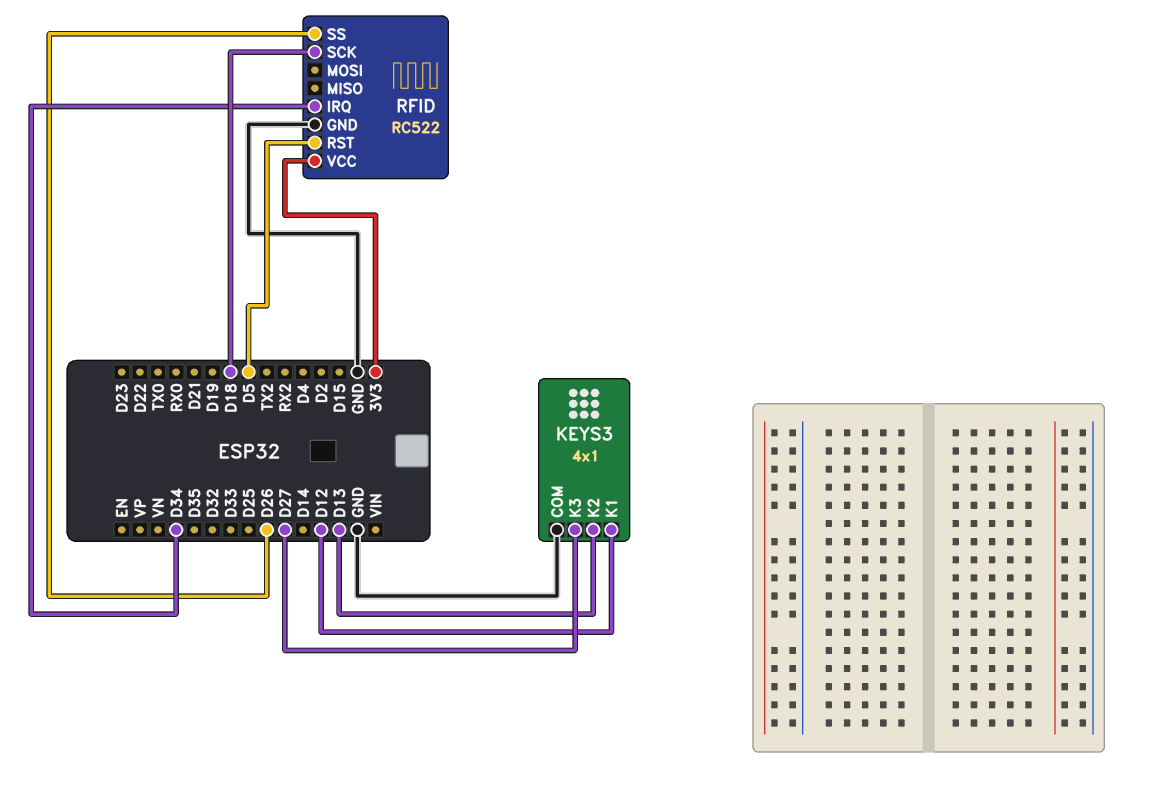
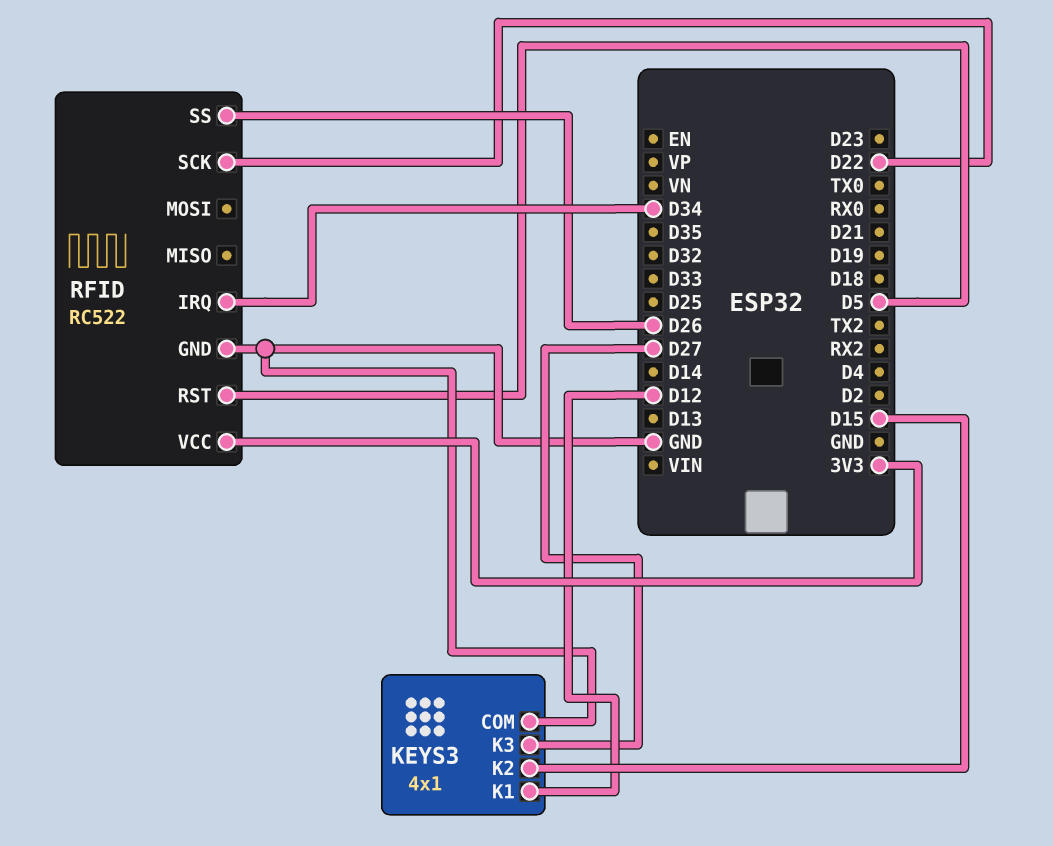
KEYS3 pin K2: D13 -> D15
RFID pin SCK: D18 -> D22

